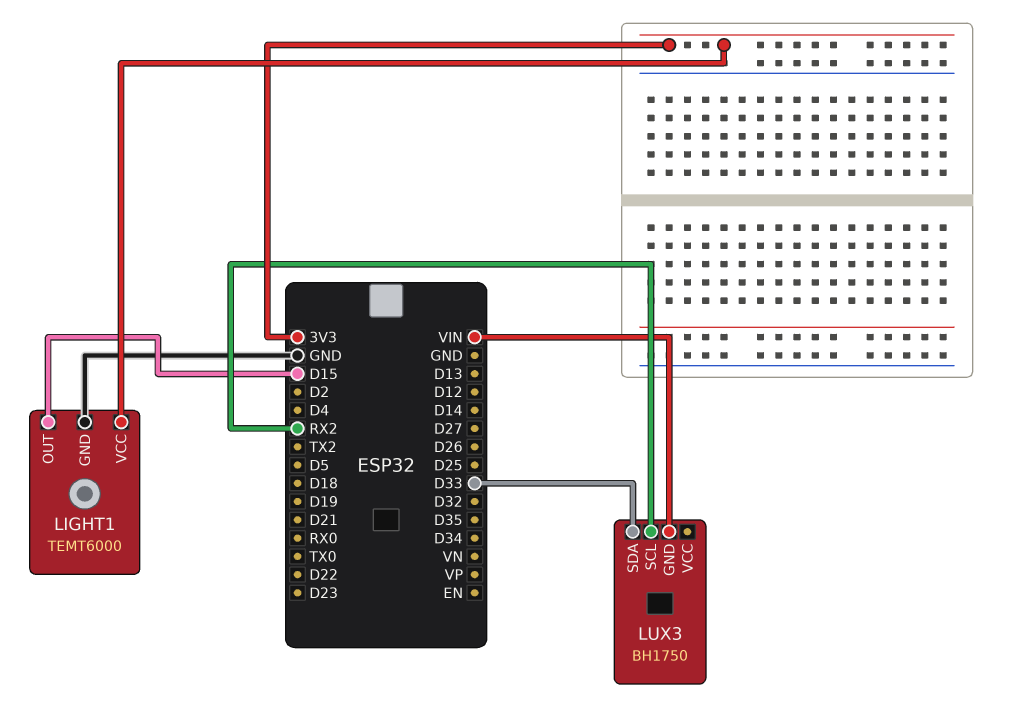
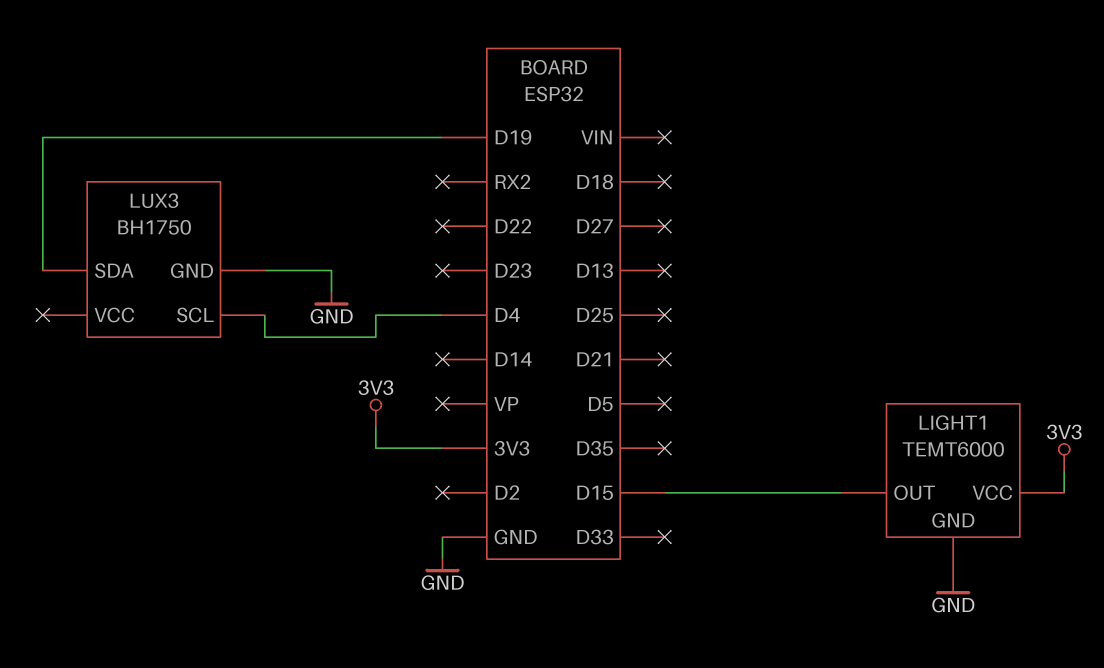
LUX3 pin GND: VIN -> GND
LUX3 pin SCL: RX2 -> D4
LUX3 pin SDA: D33 -> D19

